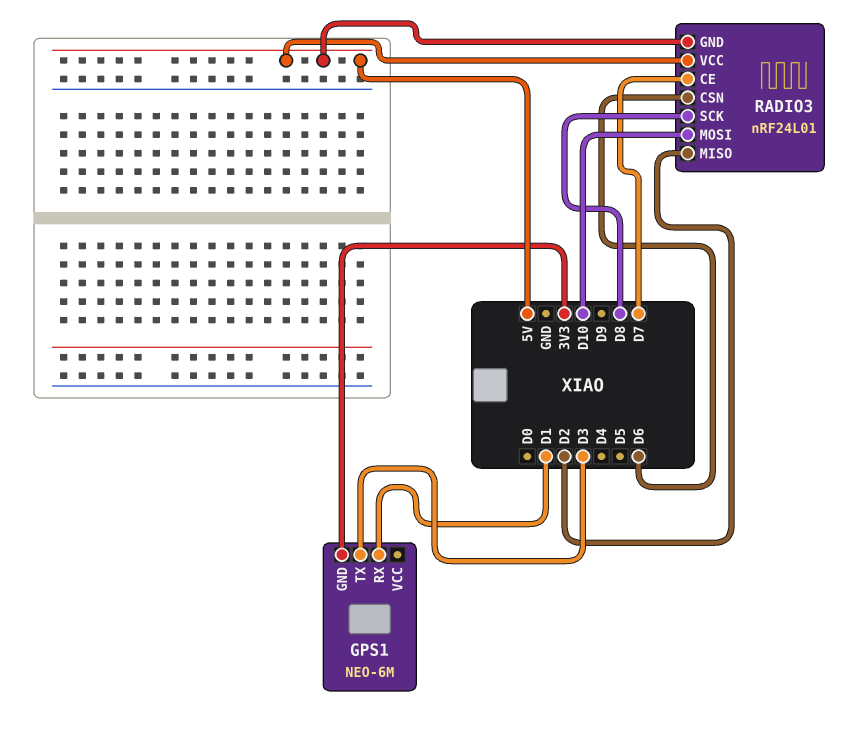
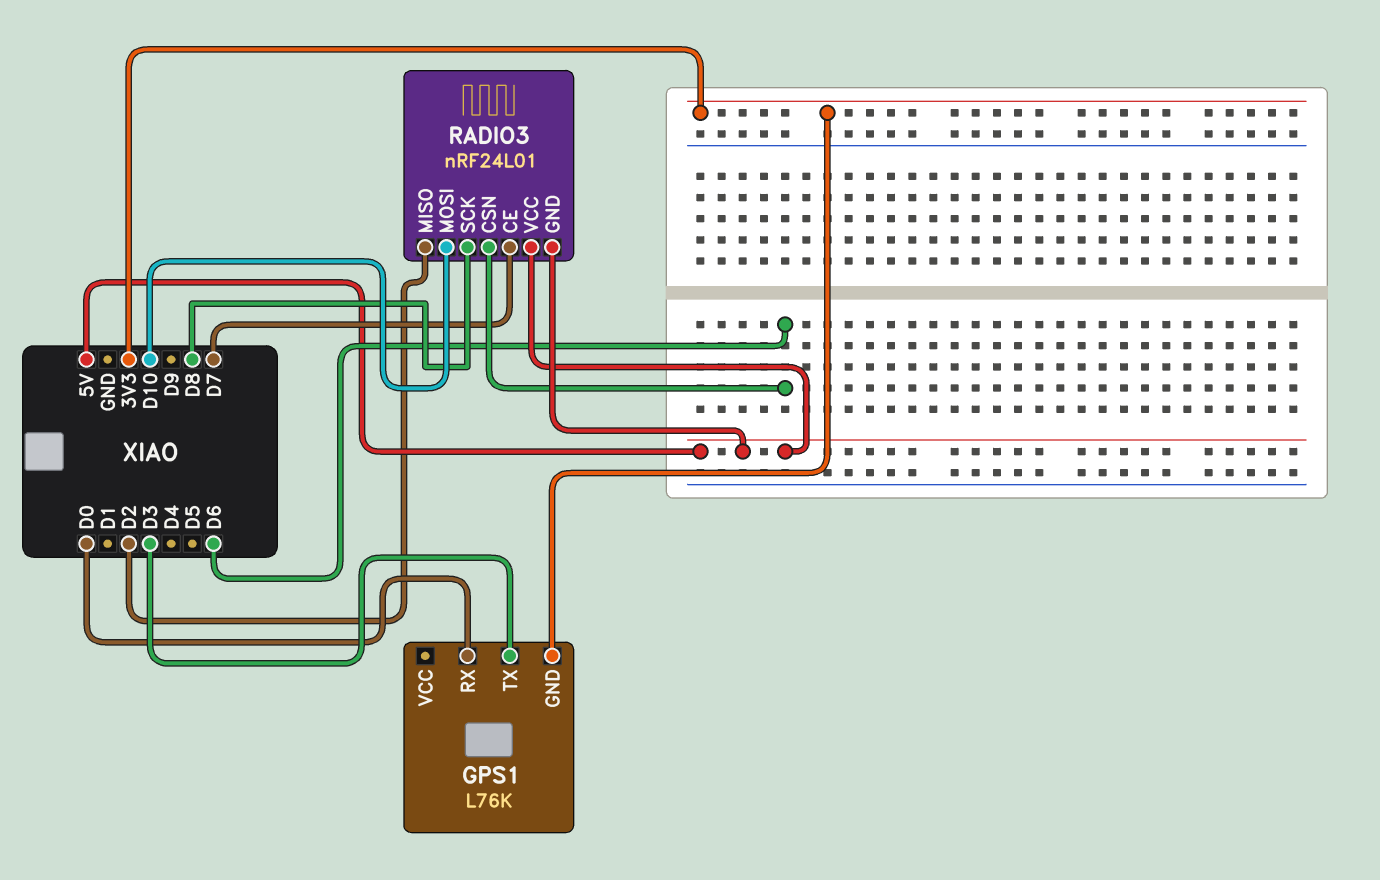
GPS1: NEO-6M -> L76K
GPS1 pin RX: D1 -> D0

